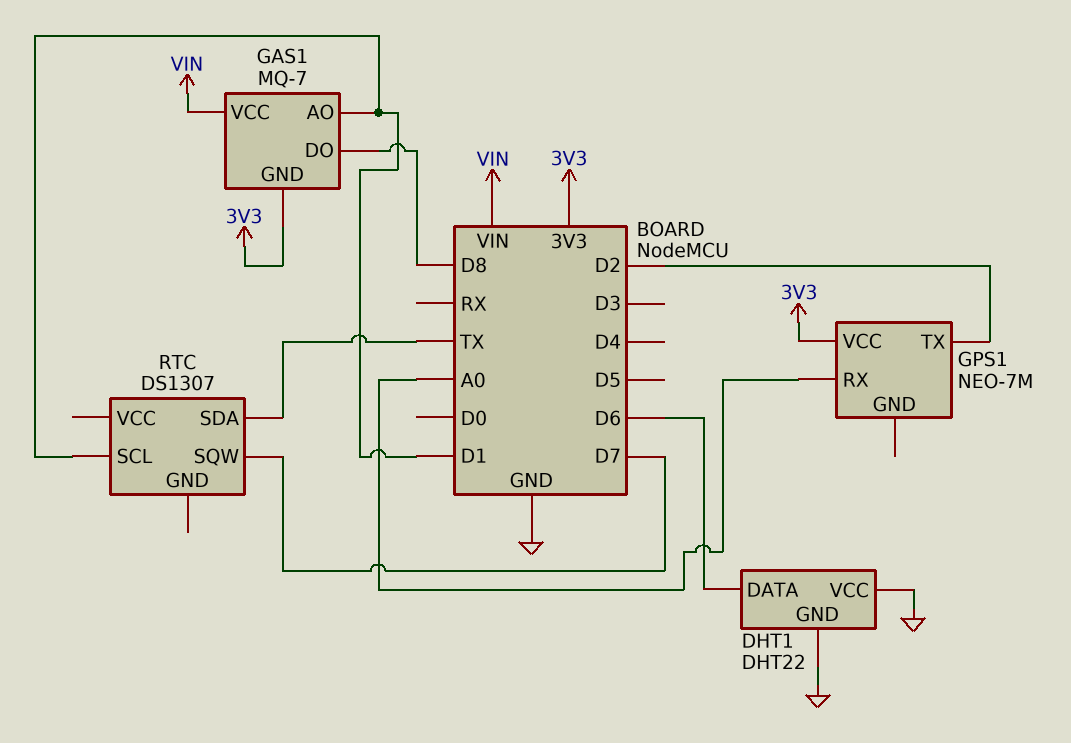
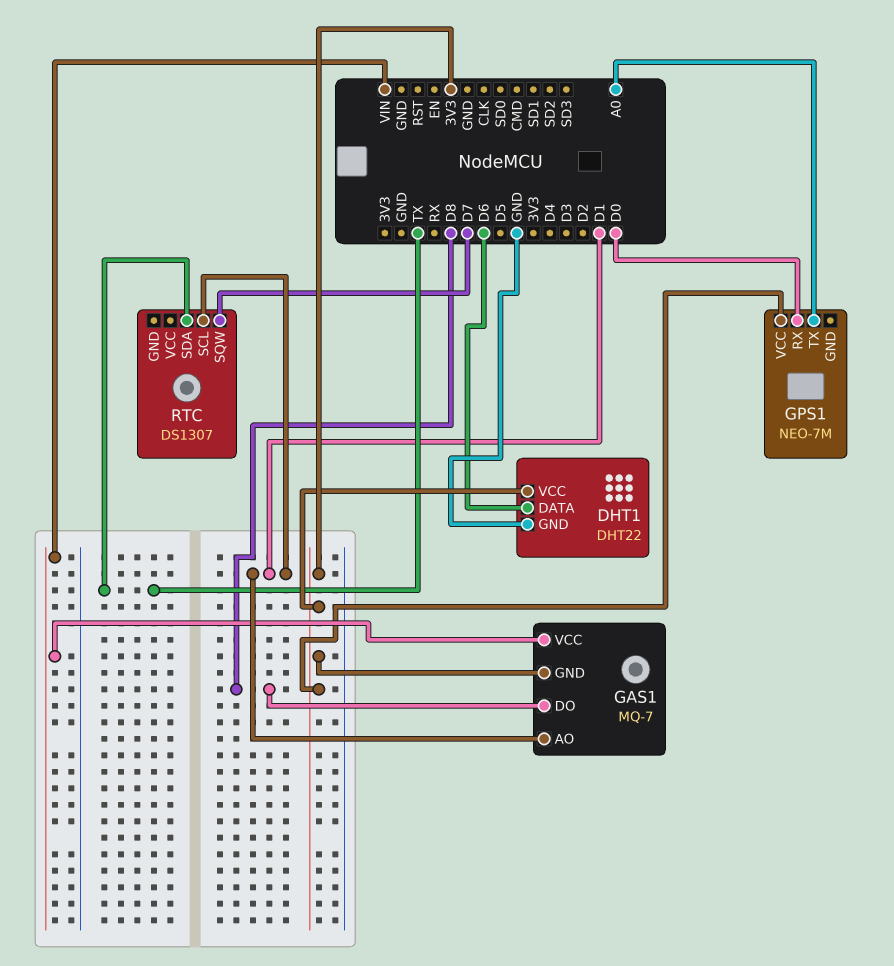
DHT1 pin VCC: GND -> 3V3
GPS1 pin RX: A0 -> D0
GPS1 pin TX: D2 -> A0

